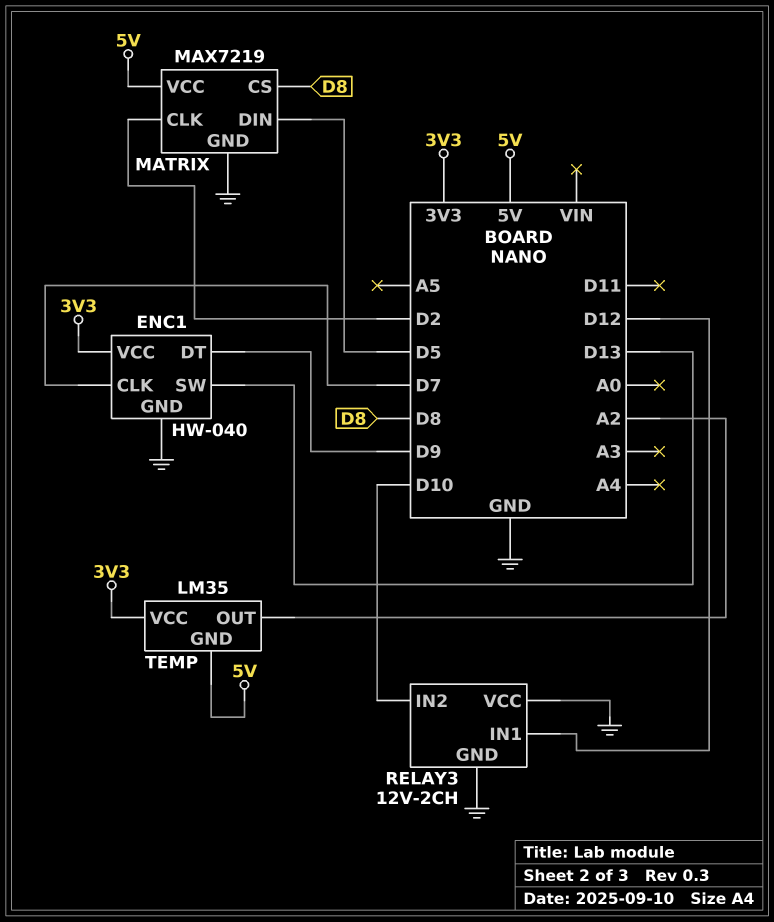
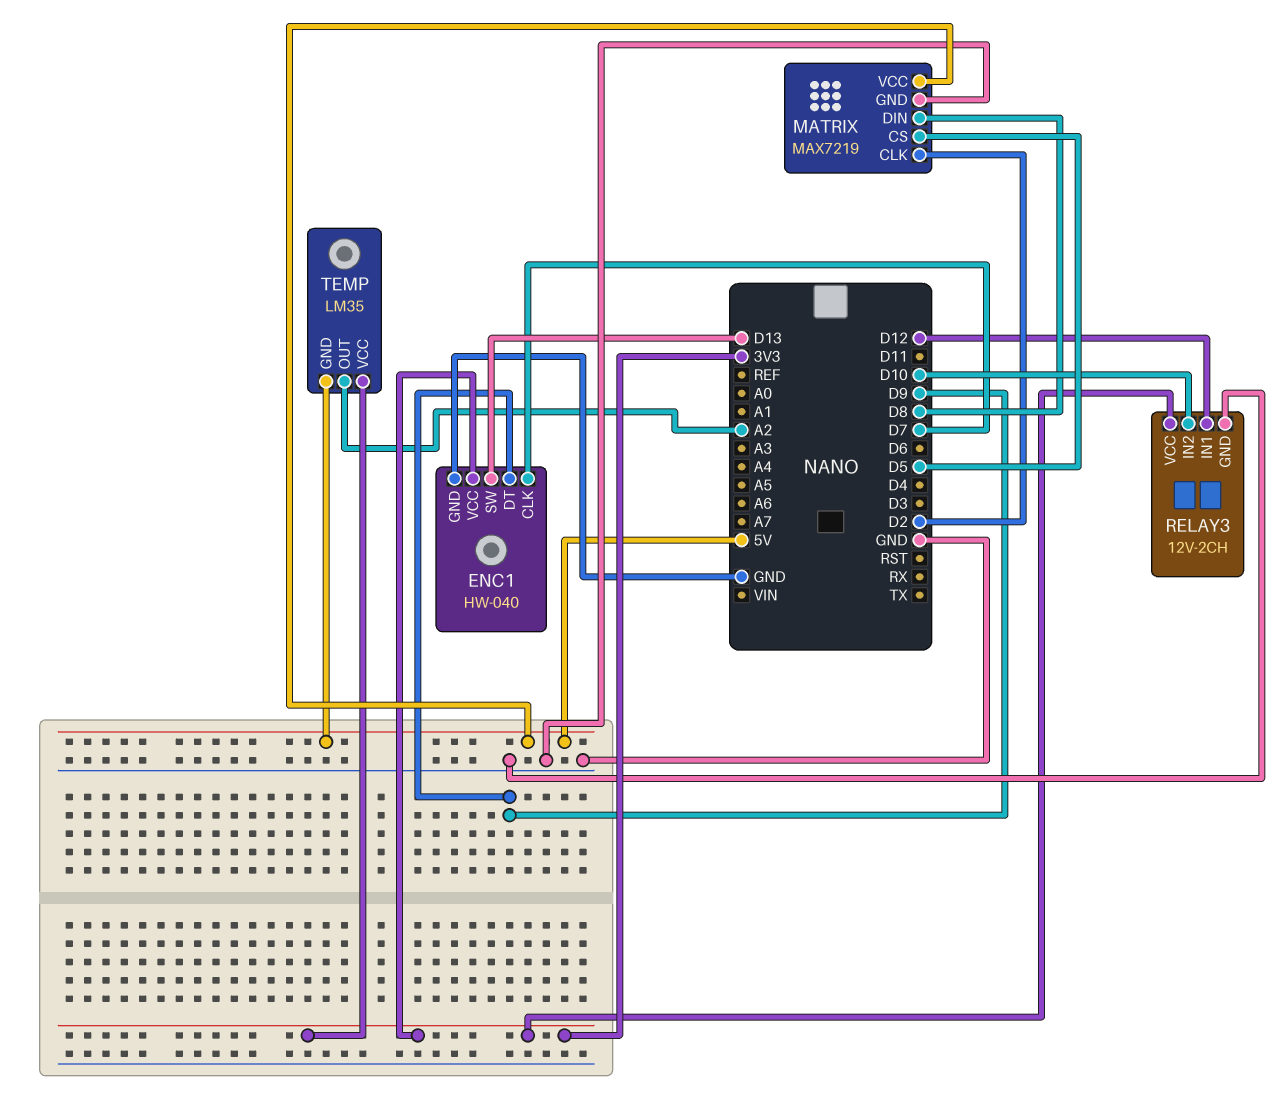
MATRIX pin CS: D8 -> D5
MATRIX pin DIN: D5 -> D8
RELAY3 pin VCC: GND -> 3V3

